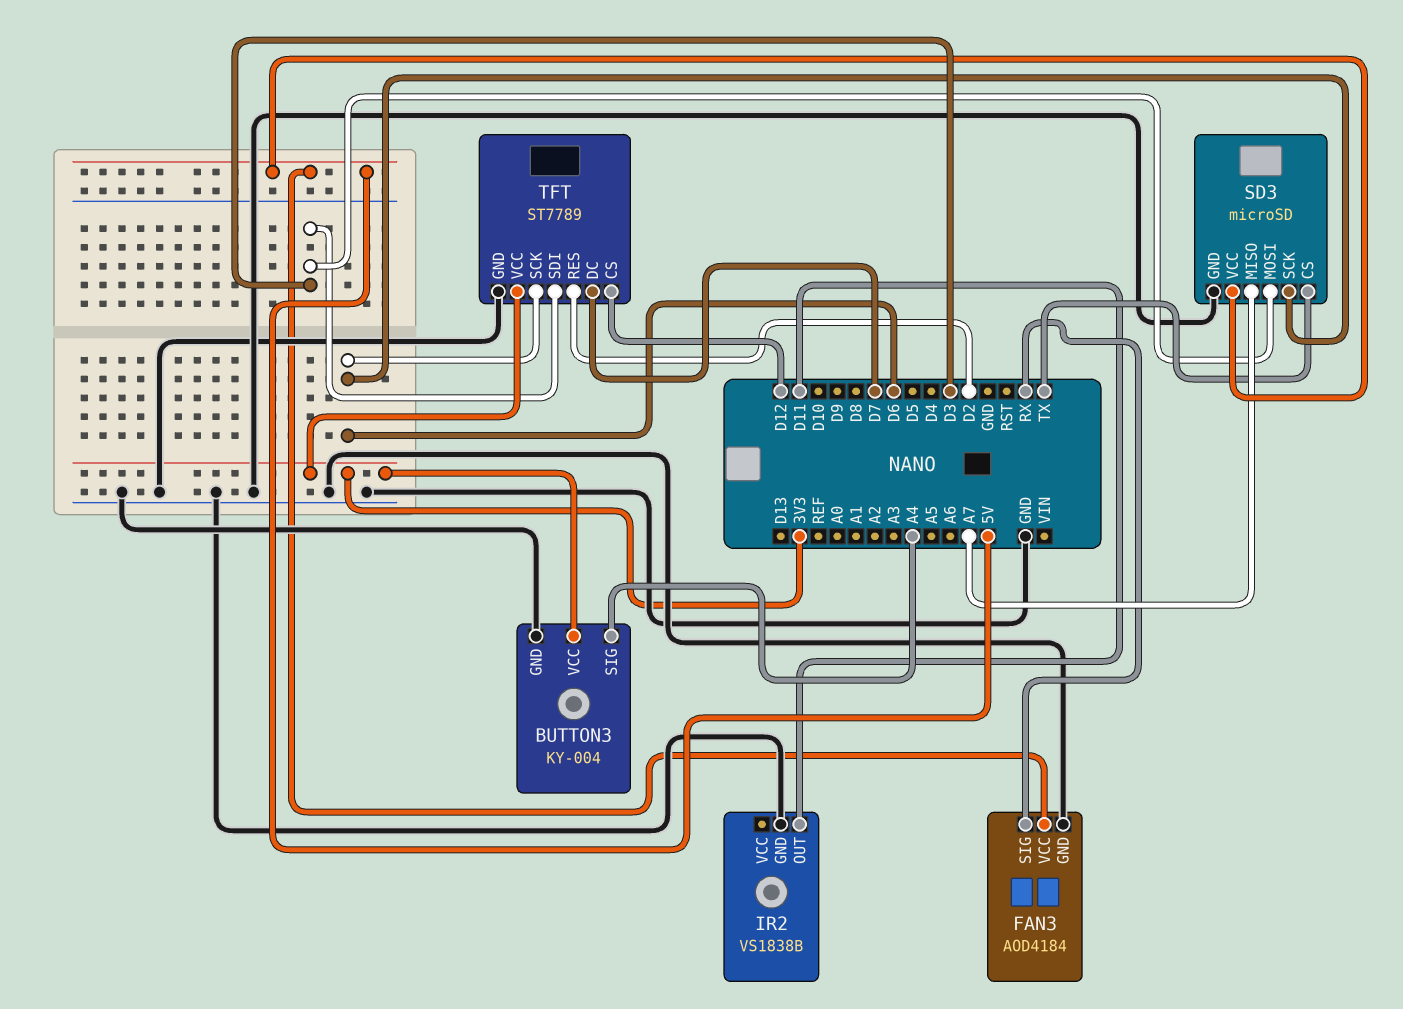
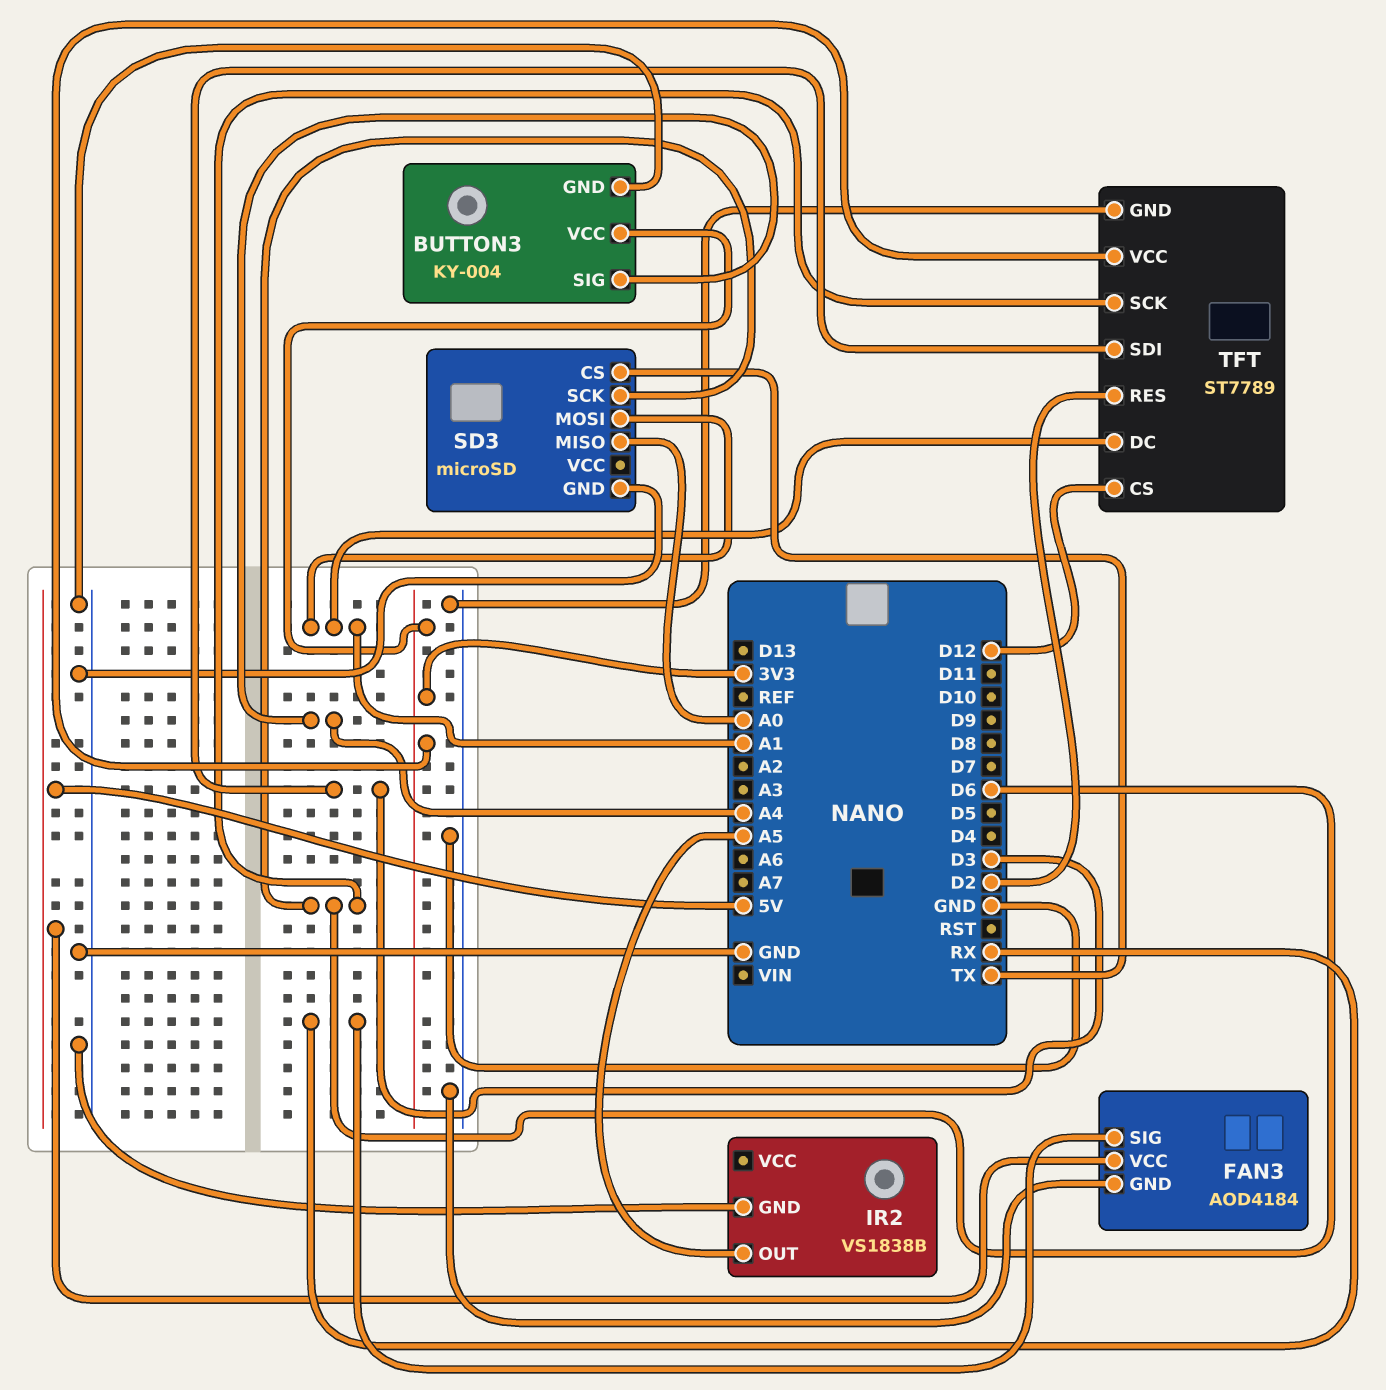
IR2 pin OUT: D11 -> A5
SD3 pin MISO: A7 -> A0
SD3 pin MOSI: D3 -> A1
SD3 pin VCC: 5V -> none
TFT pin DC: D7 -> A1

